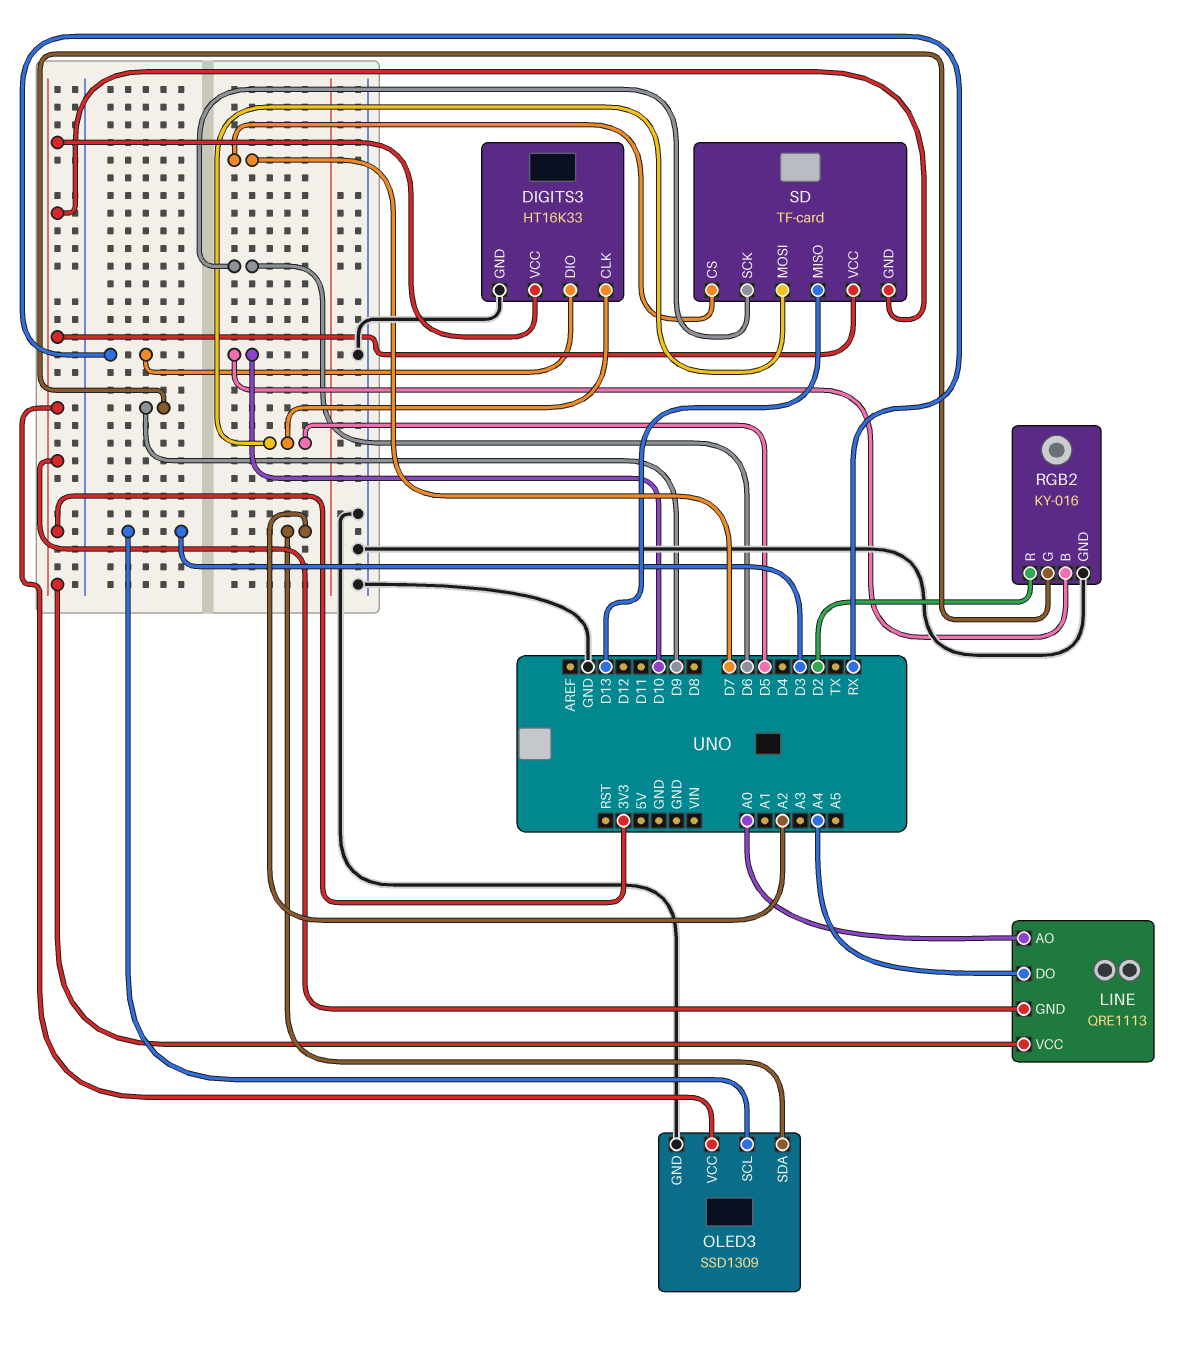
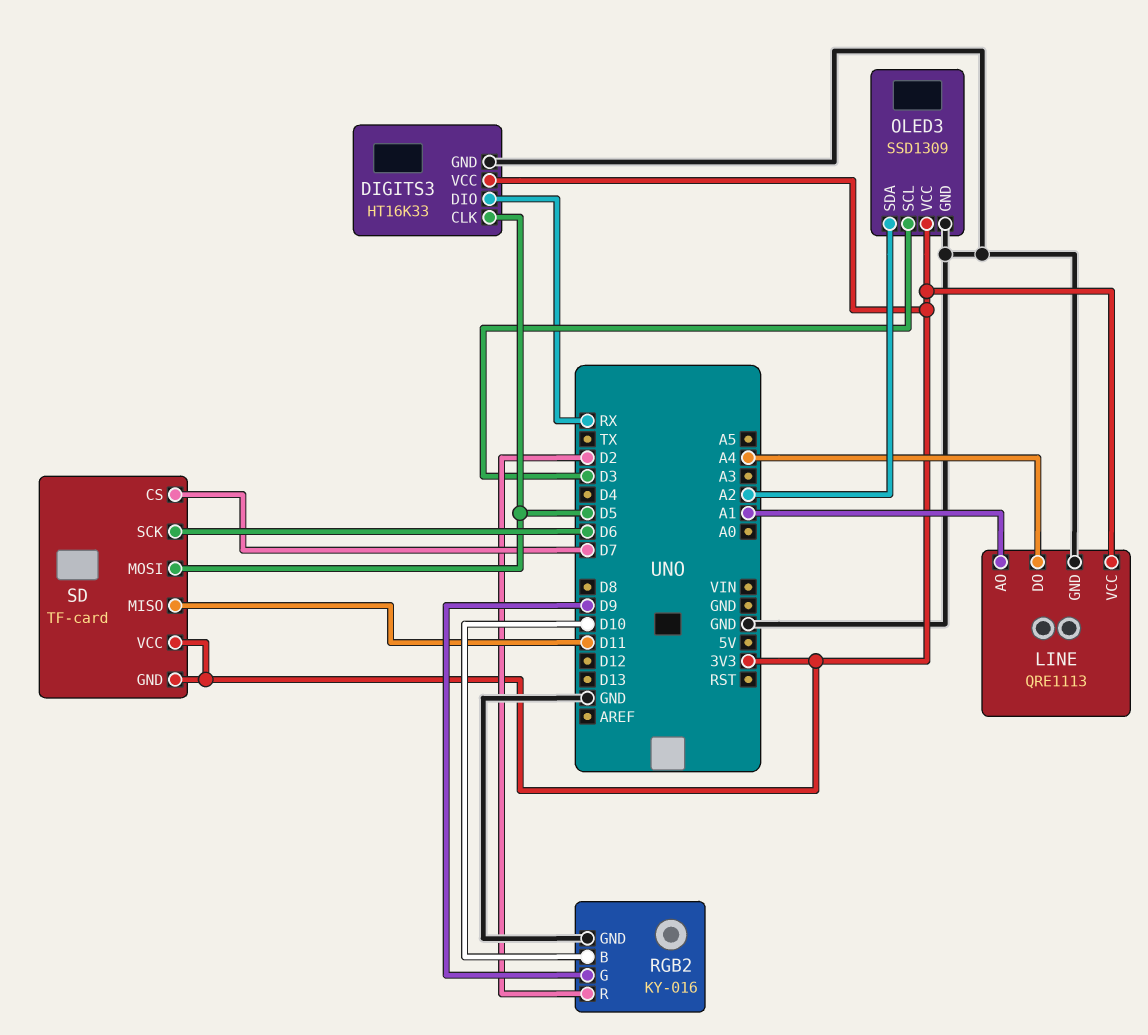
LINE pin AO: A0 -> A1
LINE pin GND: 3V3 -> GND
SD pin MISO: D13 -> D11

